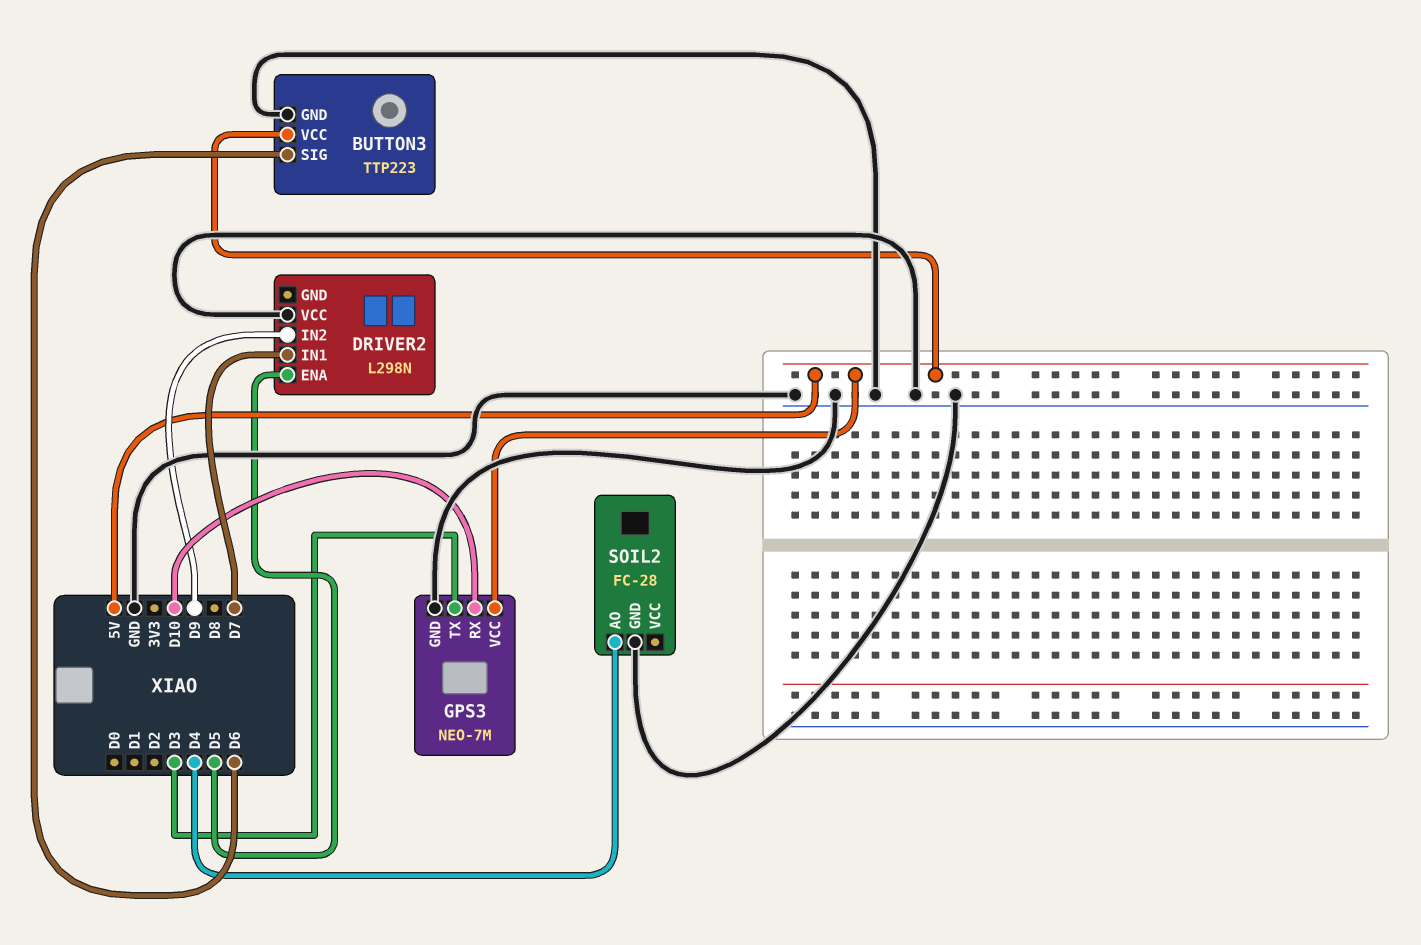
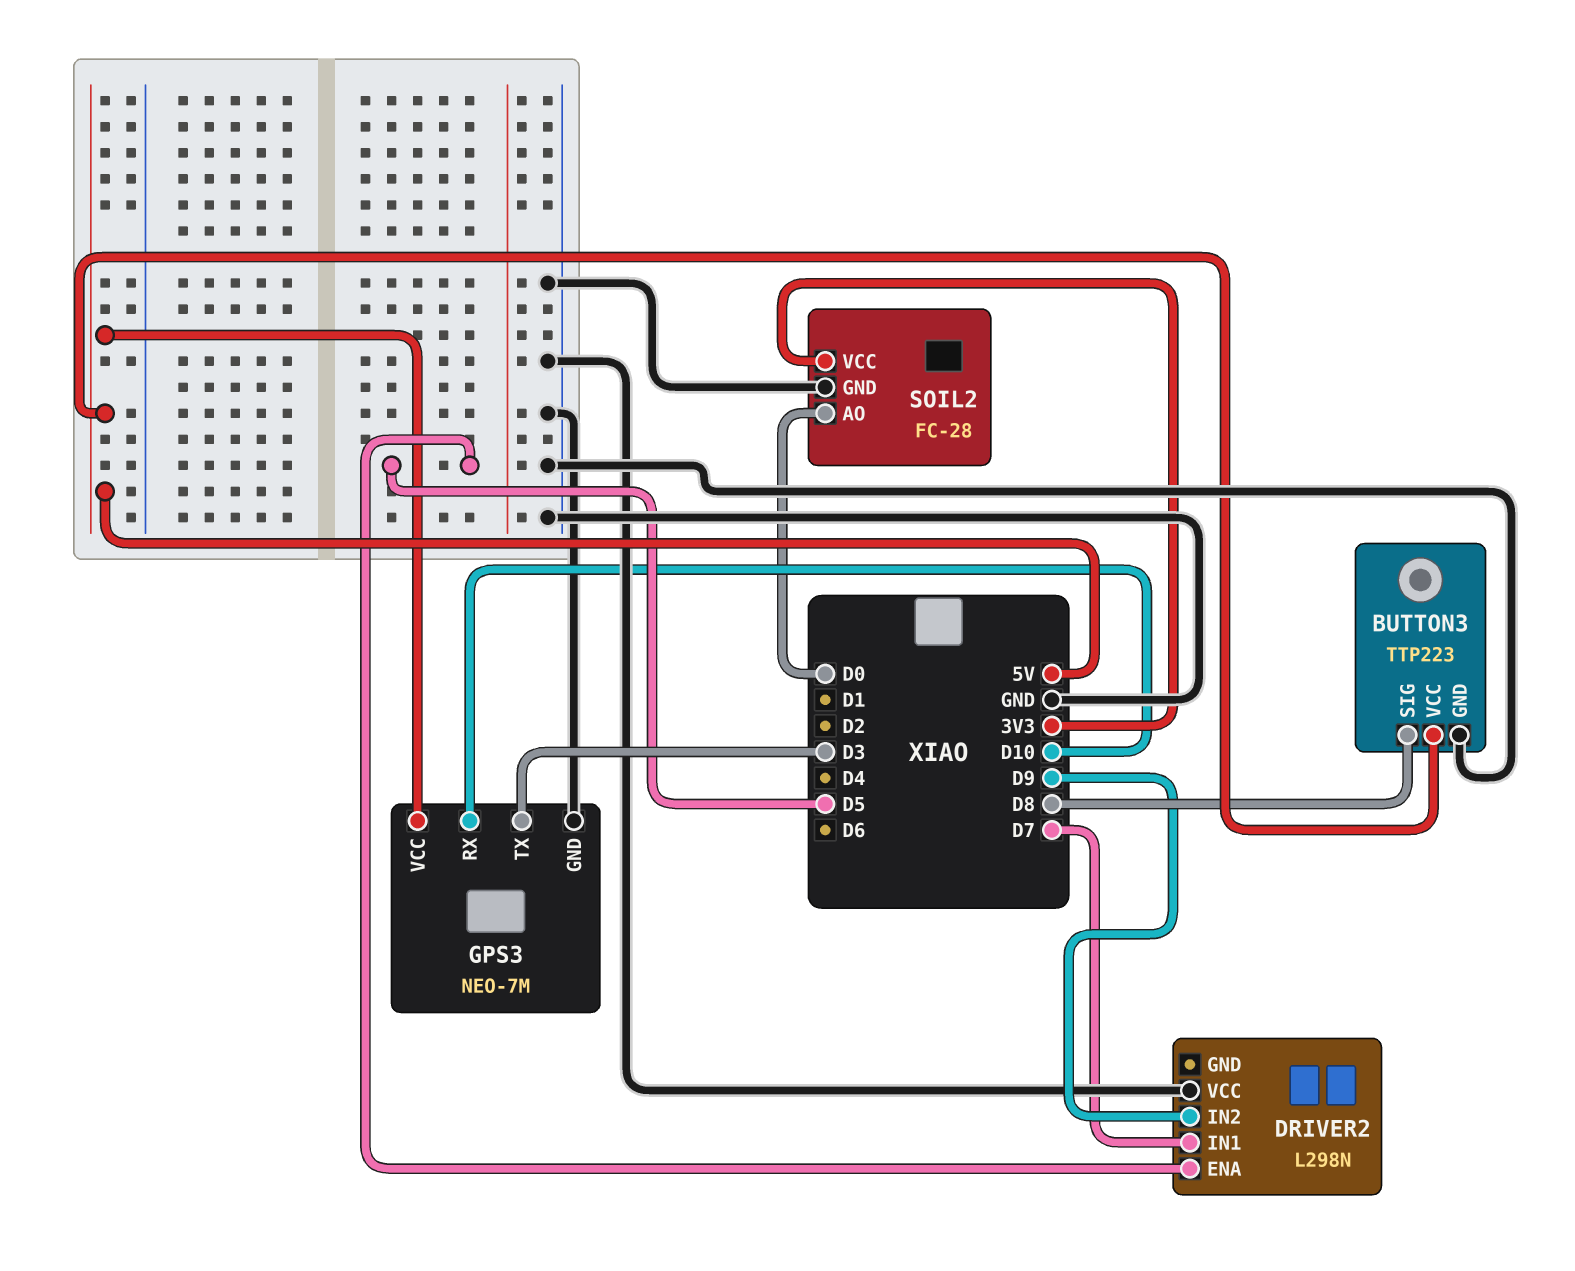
BUTTON3 pin SIG: D6 -> D8
SOIL2 pin AO: D4 -> D0
SOIL2 pin VCC: none -> 3V3

